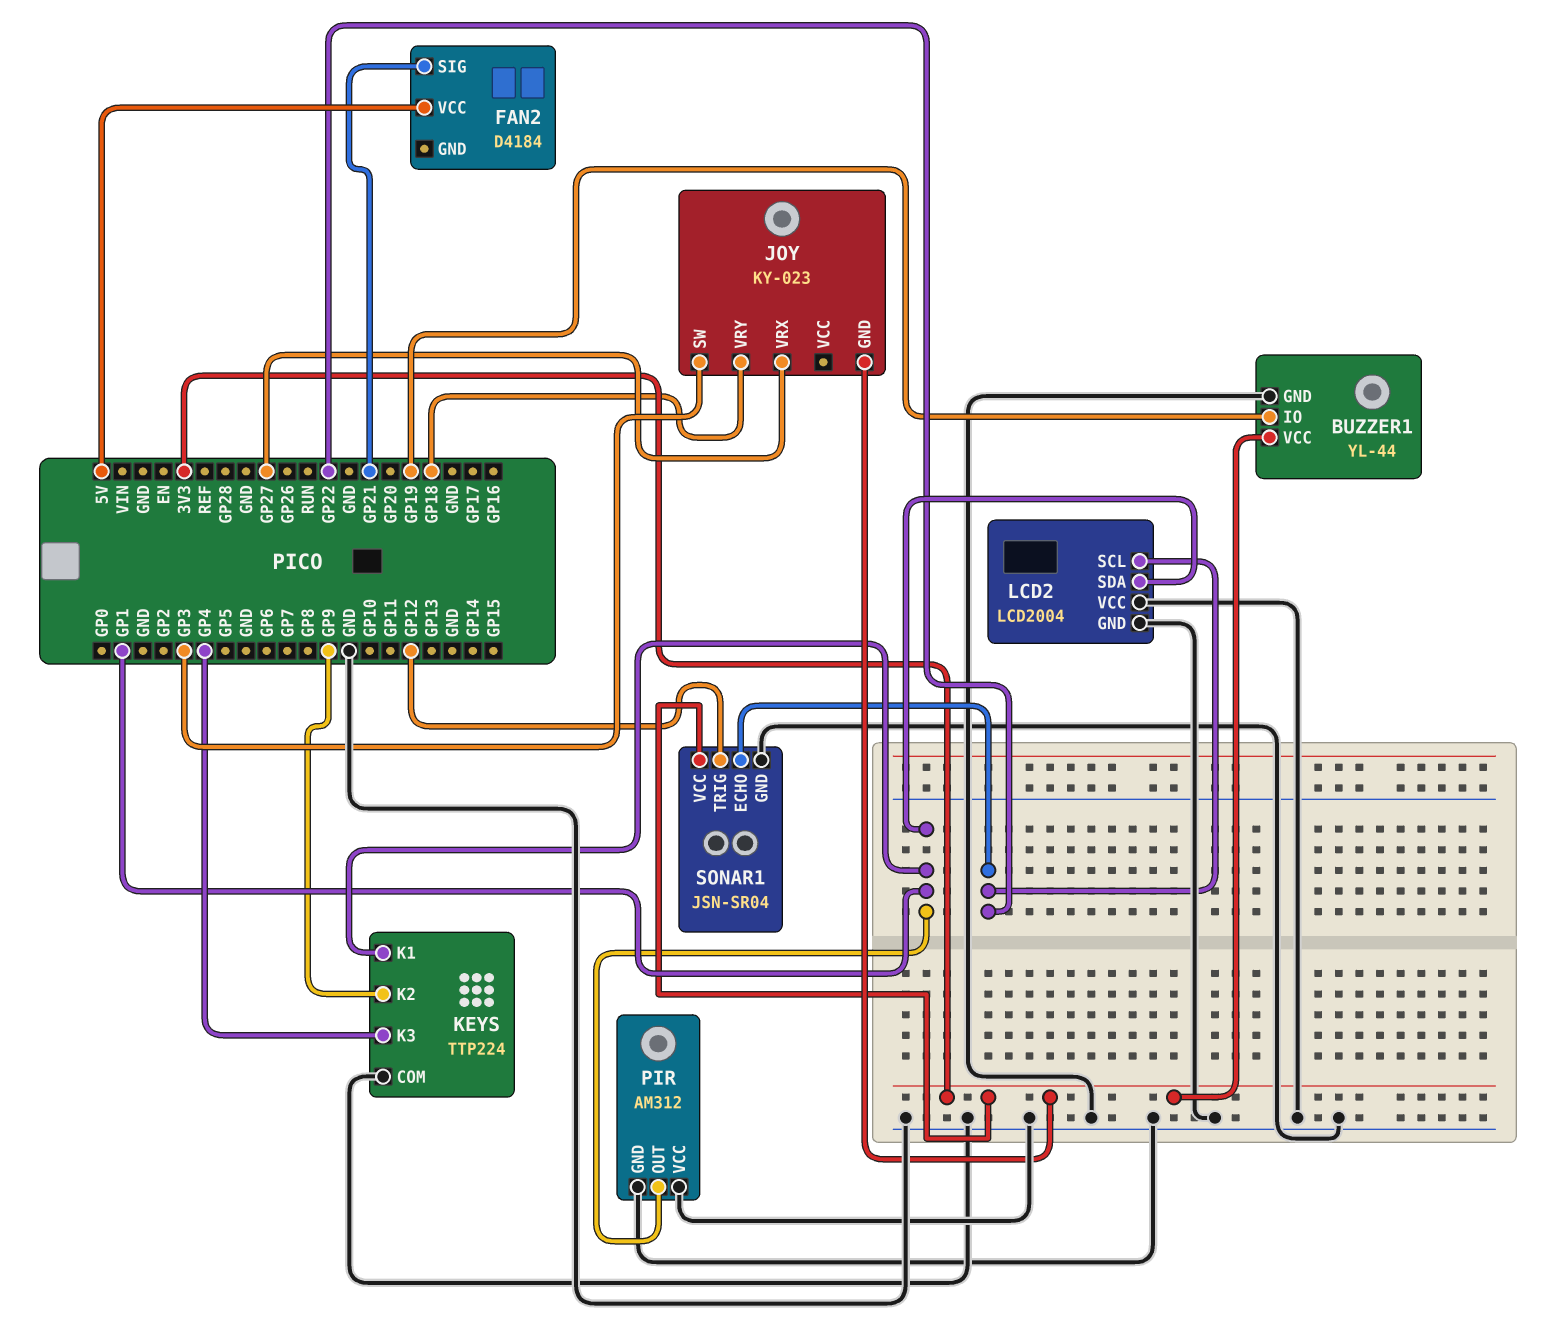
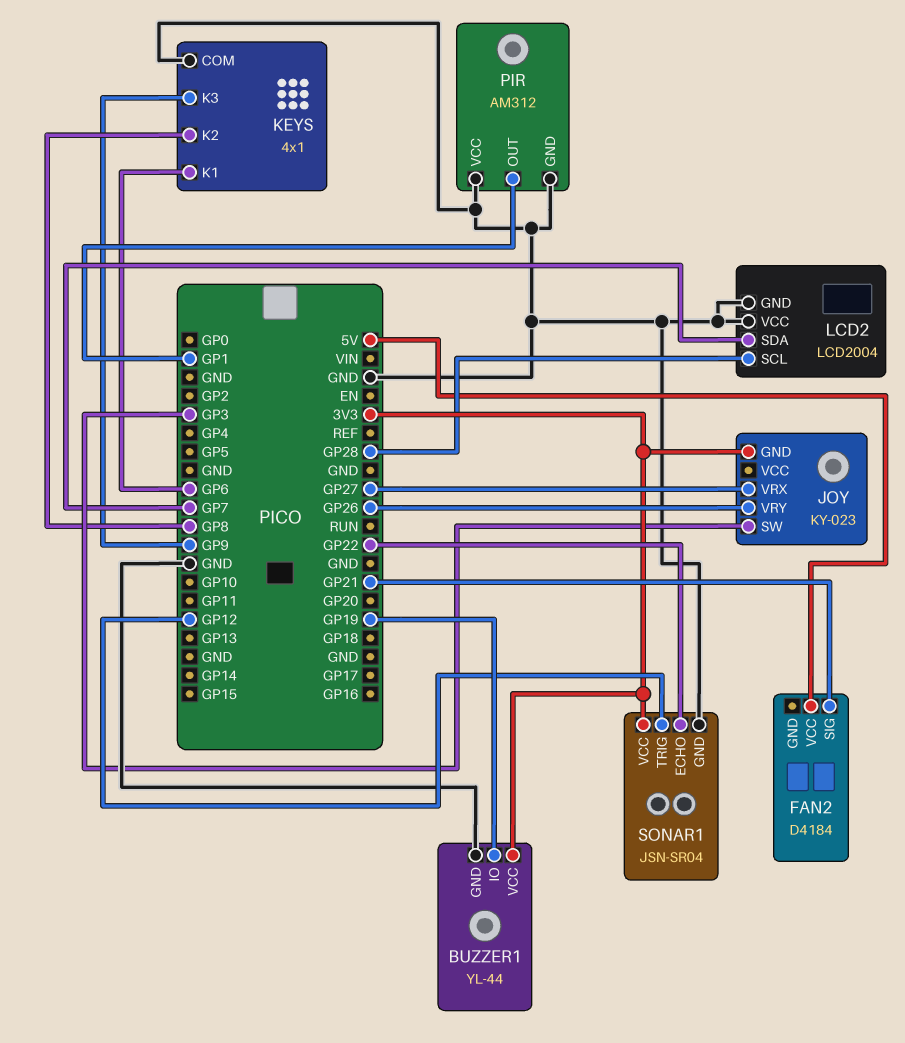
JOY pin VRY: GP18 -> GP26
KEYS: TTP224 -> 4x1
KEYS pin K1: GP1 -> GP6
KEYS pin K2: GP9 -> GP8
KEYS pin K3: GP4 -> GP9
LCD2 pin SCL: GP22 -> GP28
LCD2 pin SDA: GP1 -> GP7

